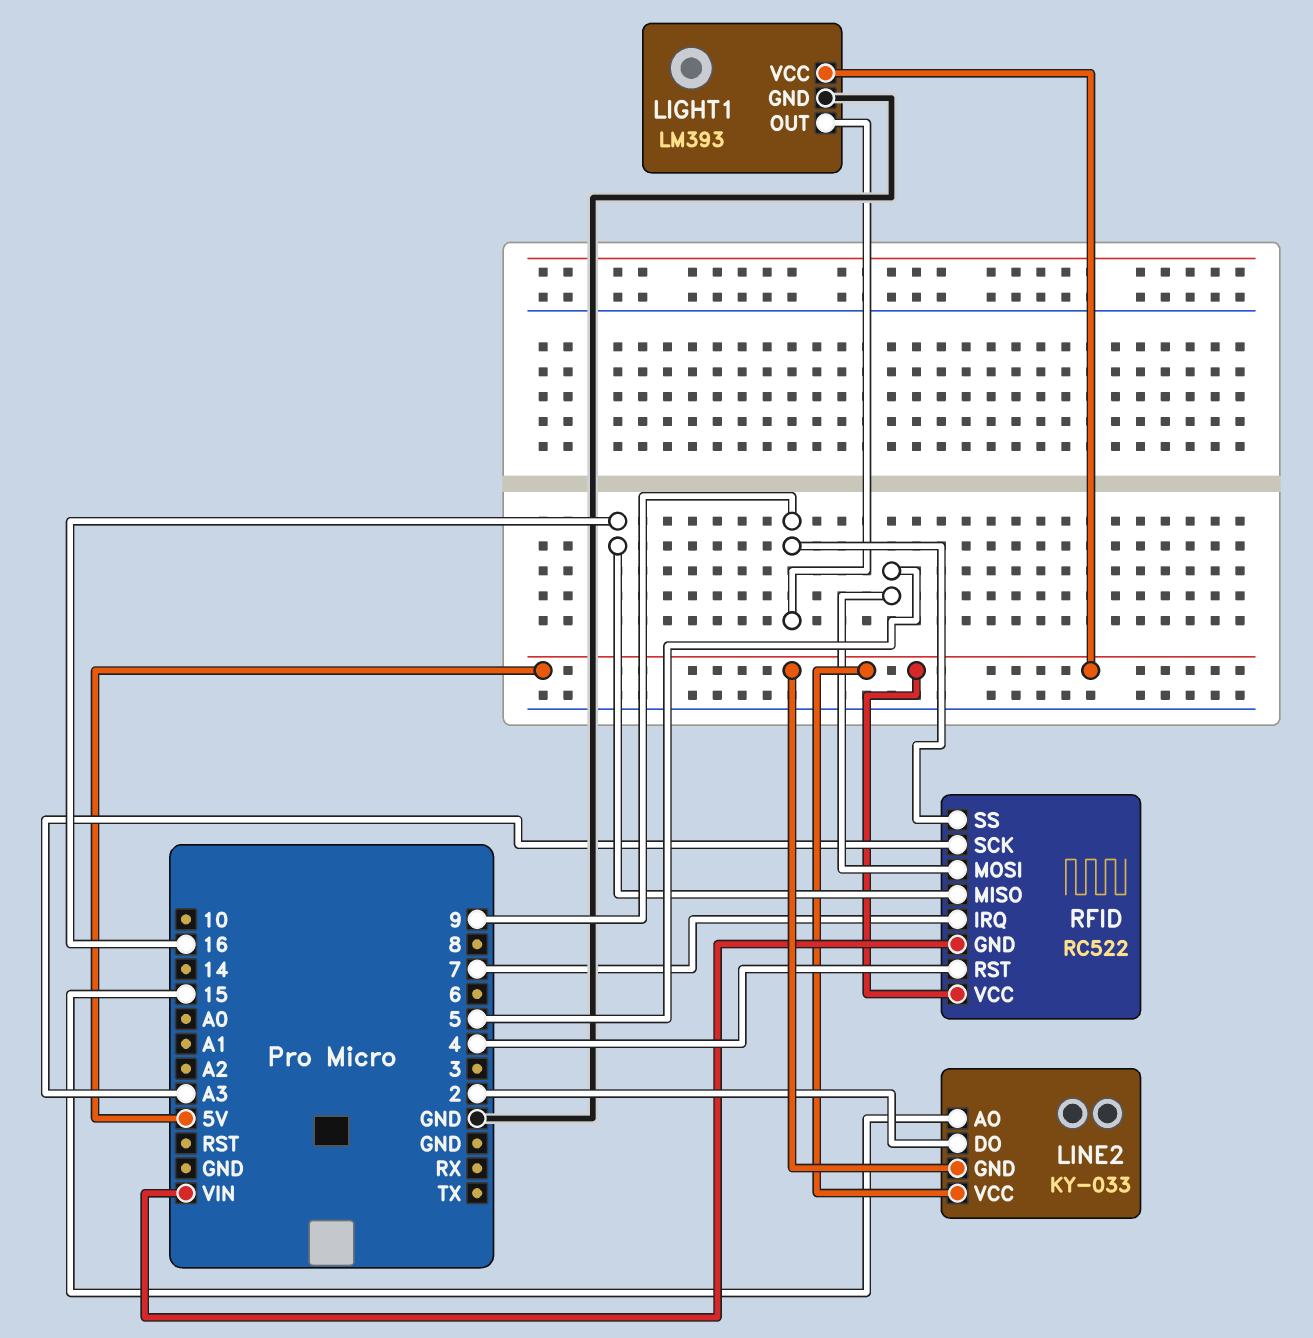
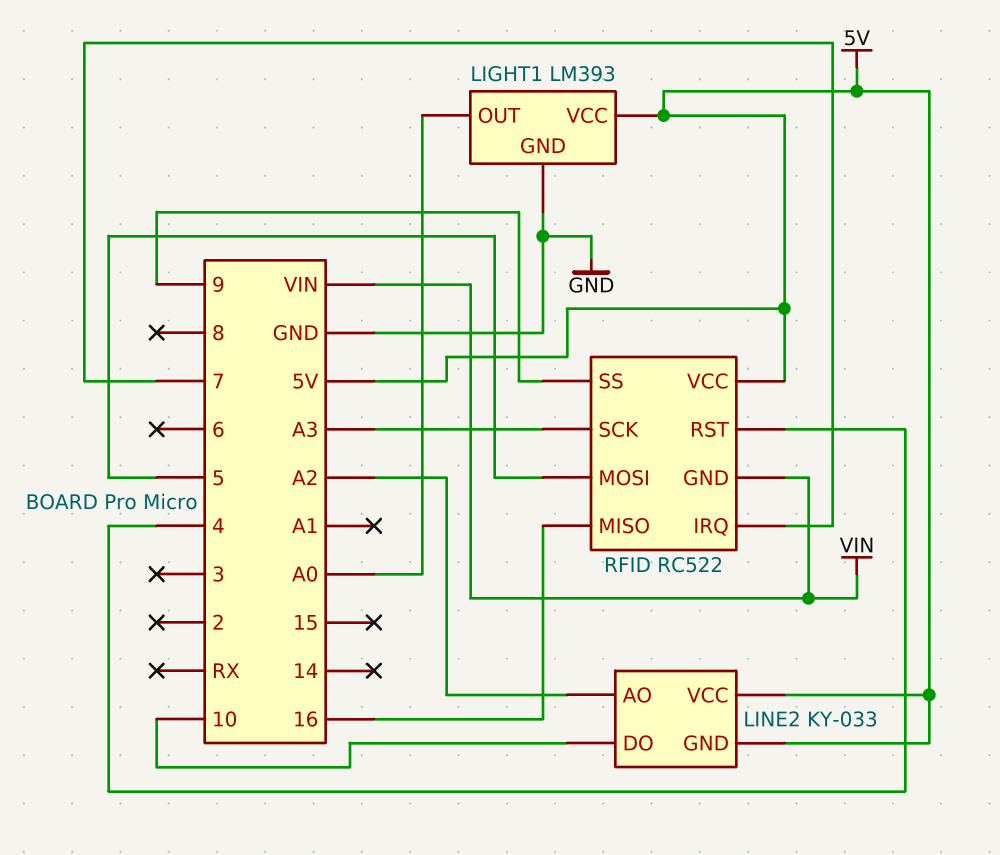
LIGHT1 pin OUT: 9 -> A0
LINE2 pin AO: 15 -> A2
LINE2 pin DO: 2 -> 10

